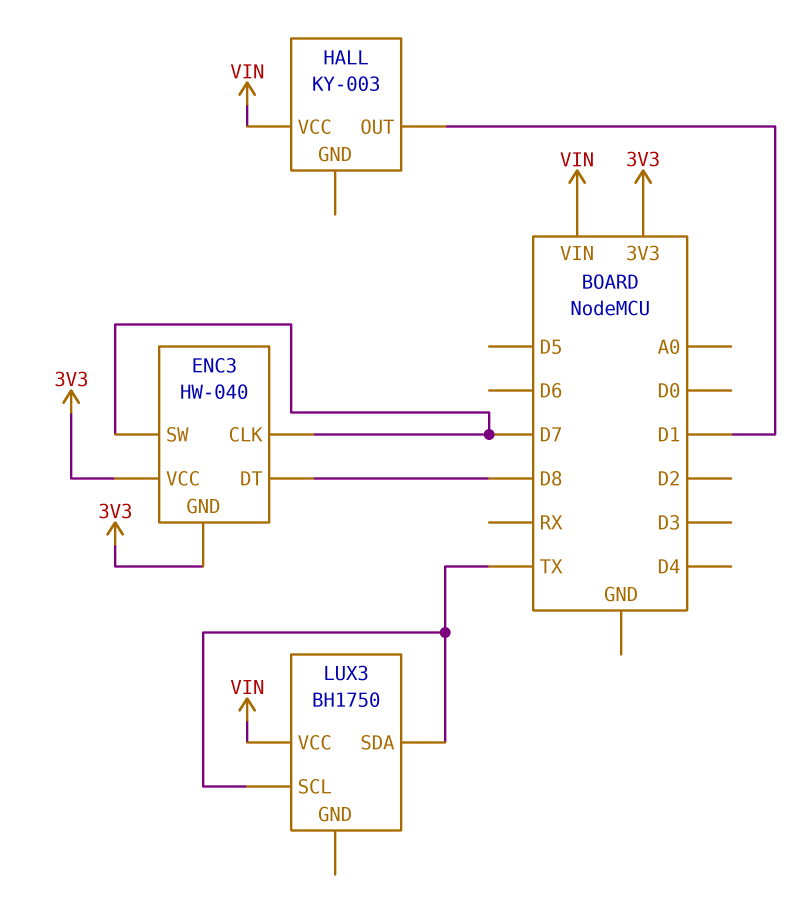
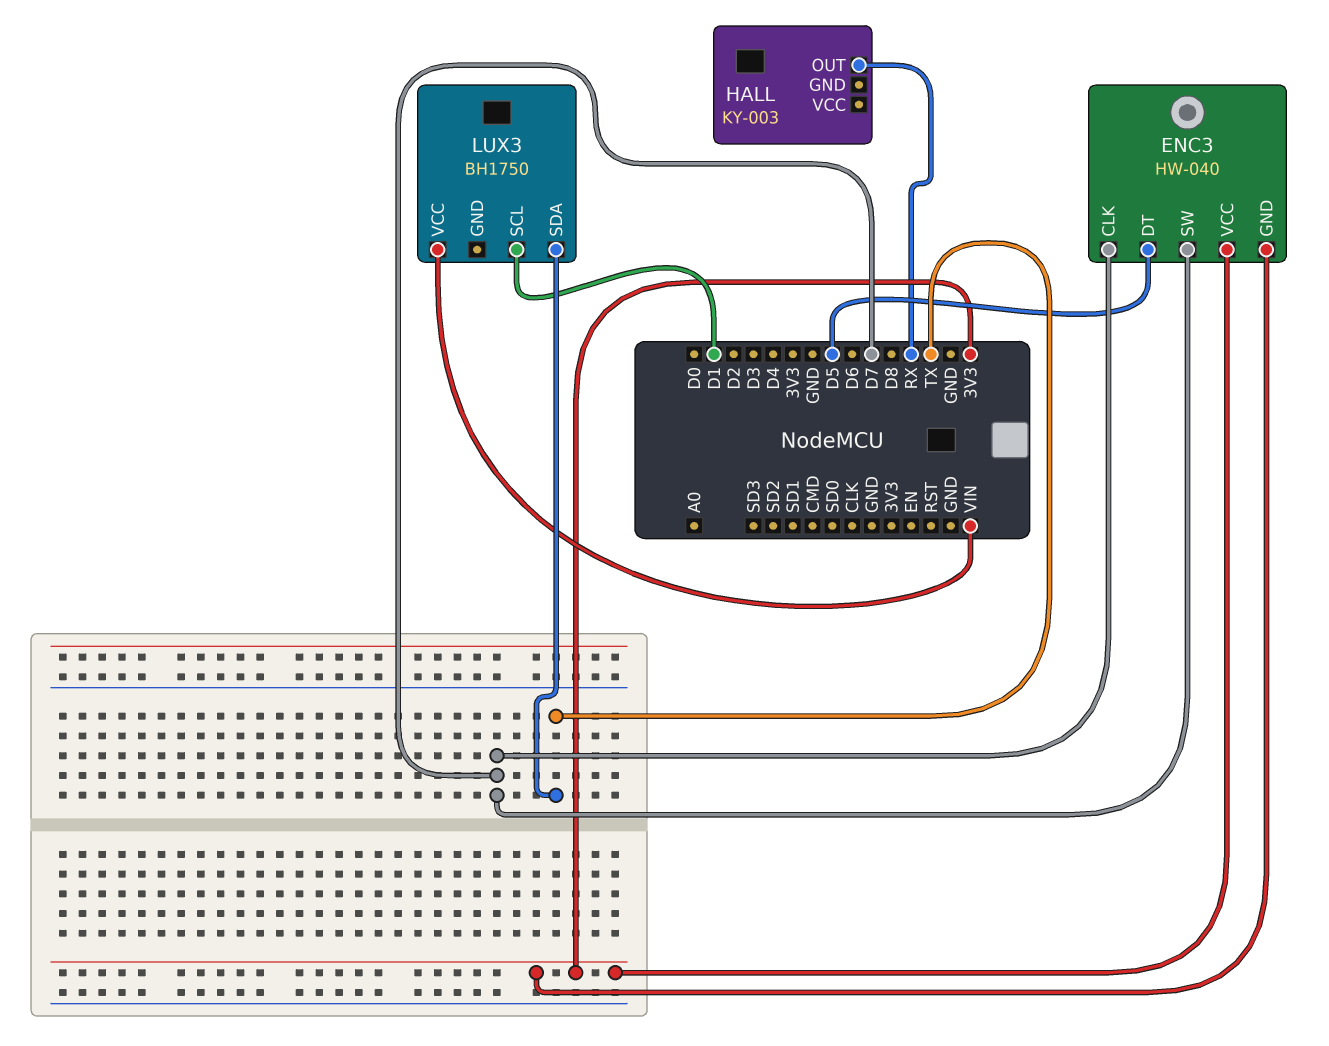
ENC3 pin DT: D8 -> D5
HALL pin OUT: D1 -> RX
HALL pin VCC: VIN -> none
LUX3 pin SCL: TX -> D1

